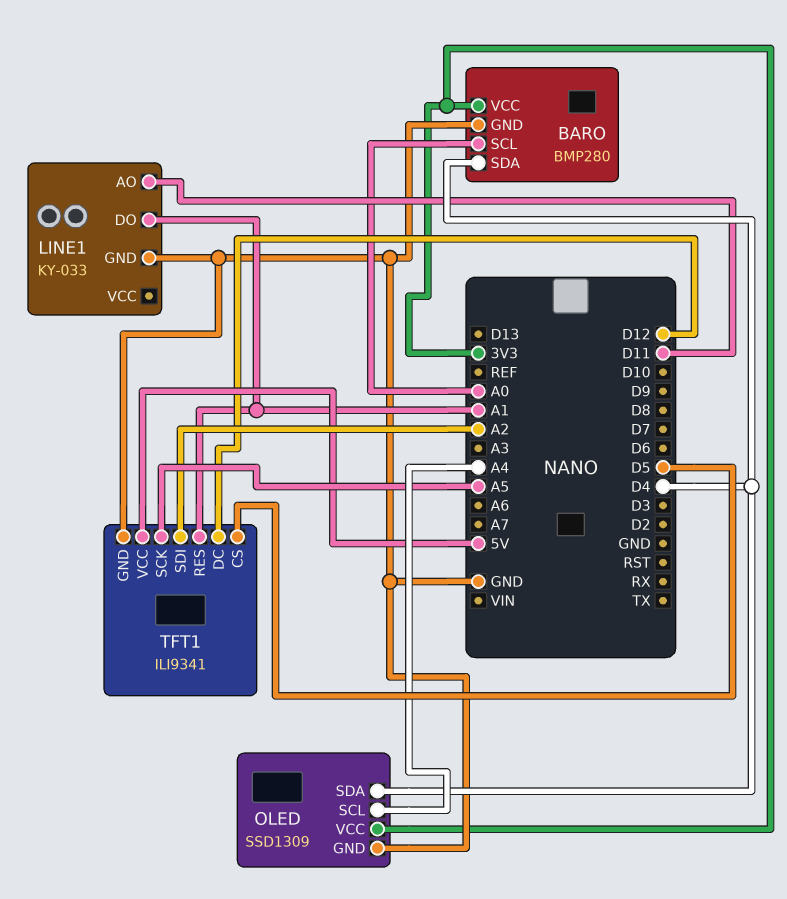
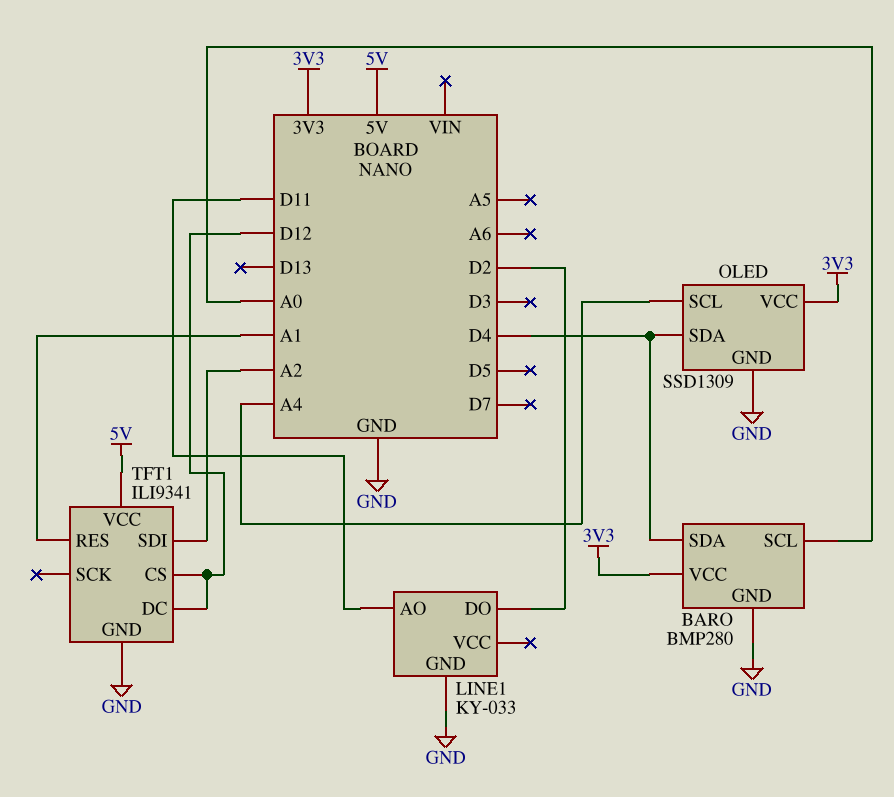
LINE1 pin DO: A1 -> D2
TFT1 pin CS: D5 -> D12
TFT1 pin SCK: A5 -> none

